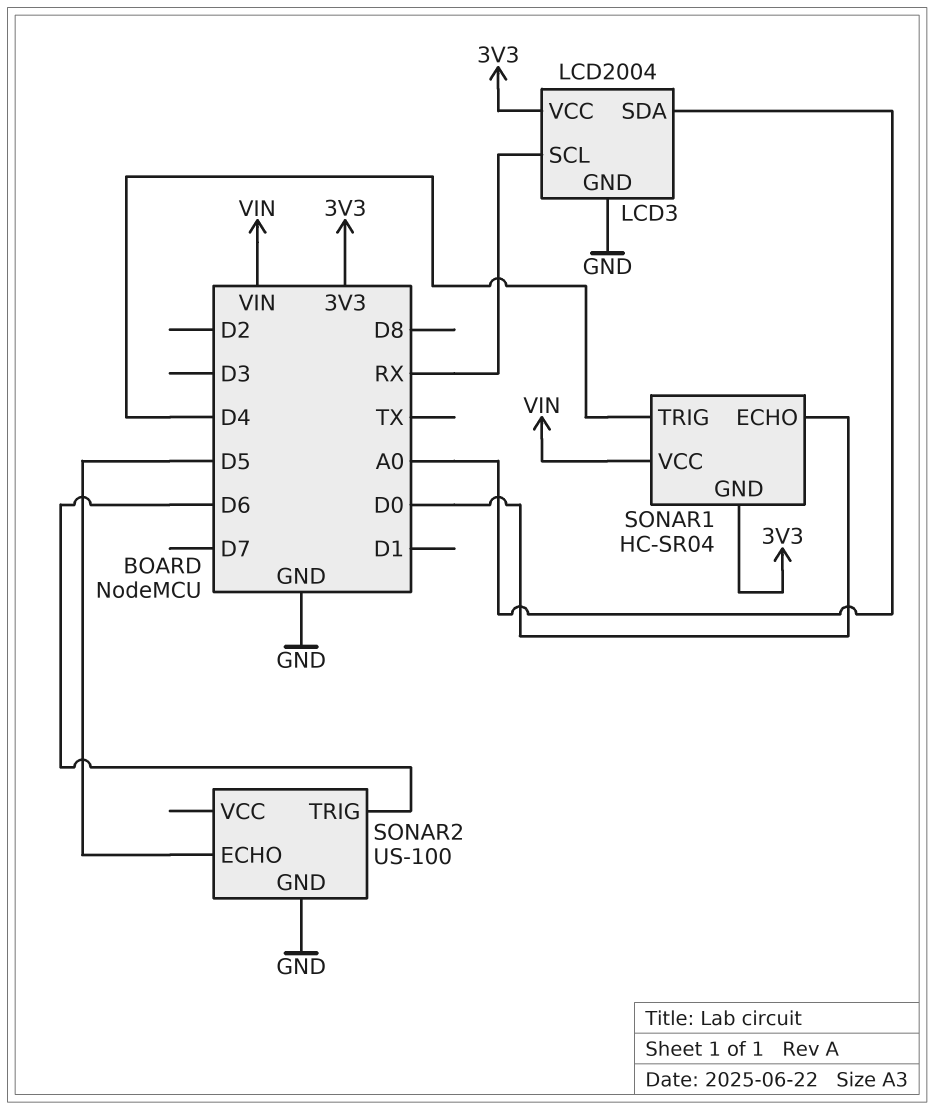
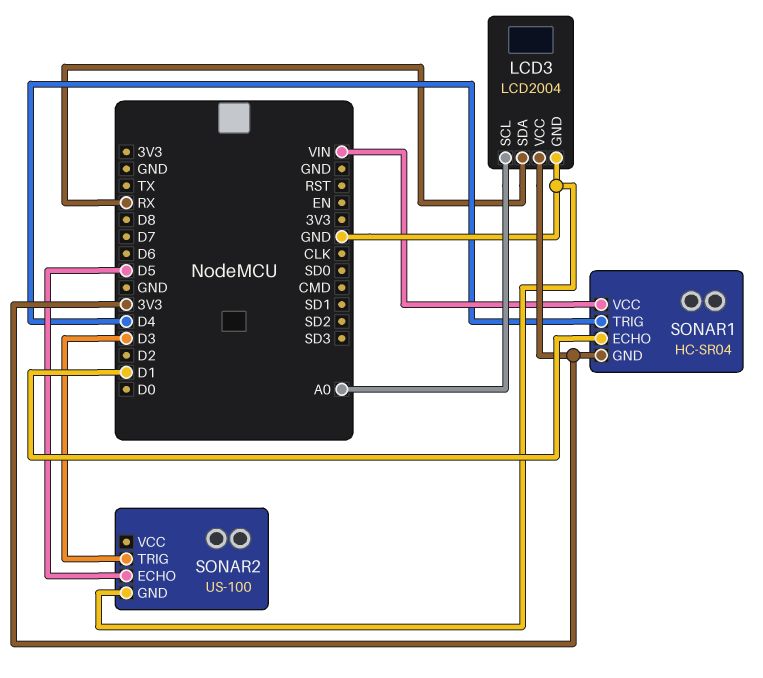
LCD3 pin SCL: RX -> A0
LCD3 pin SDA: A0 -> RX
SONAR1 pin ECHO: D0 -> D1
SONAR2 pin TRIG: D6 -> D3

